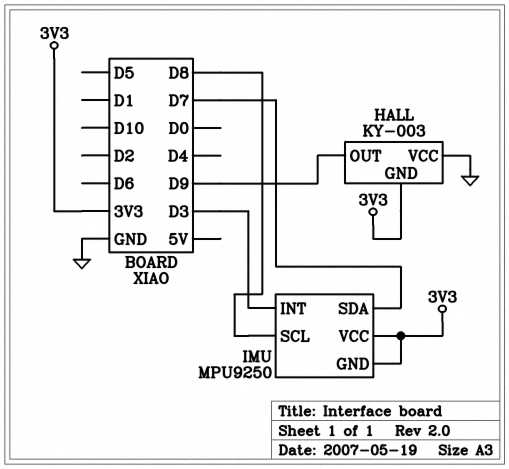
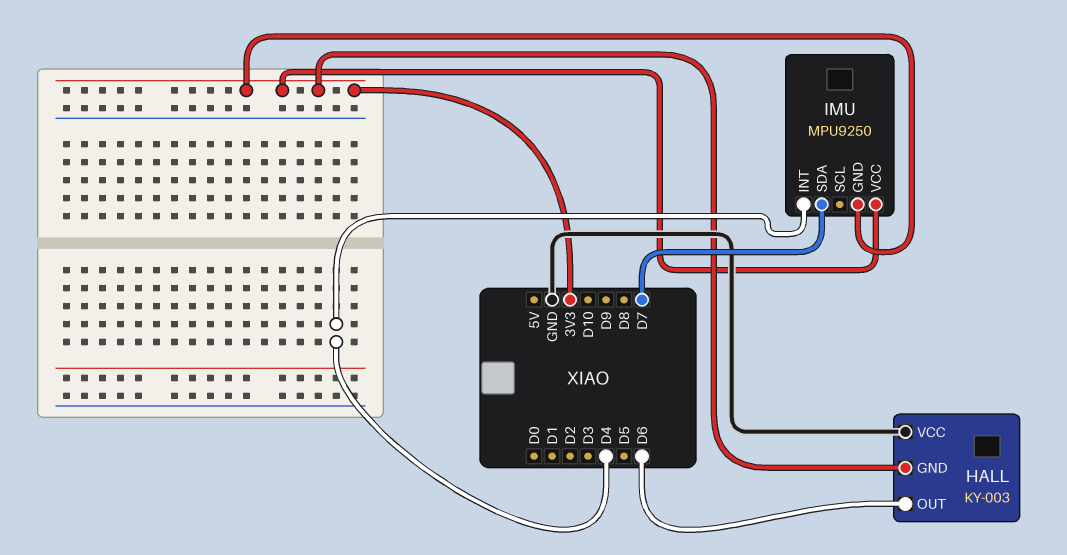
HALL pin OUT: D9 -> D6
IMU pin INT: D3 -> D4
IMU pin SCL: D8 -> none

